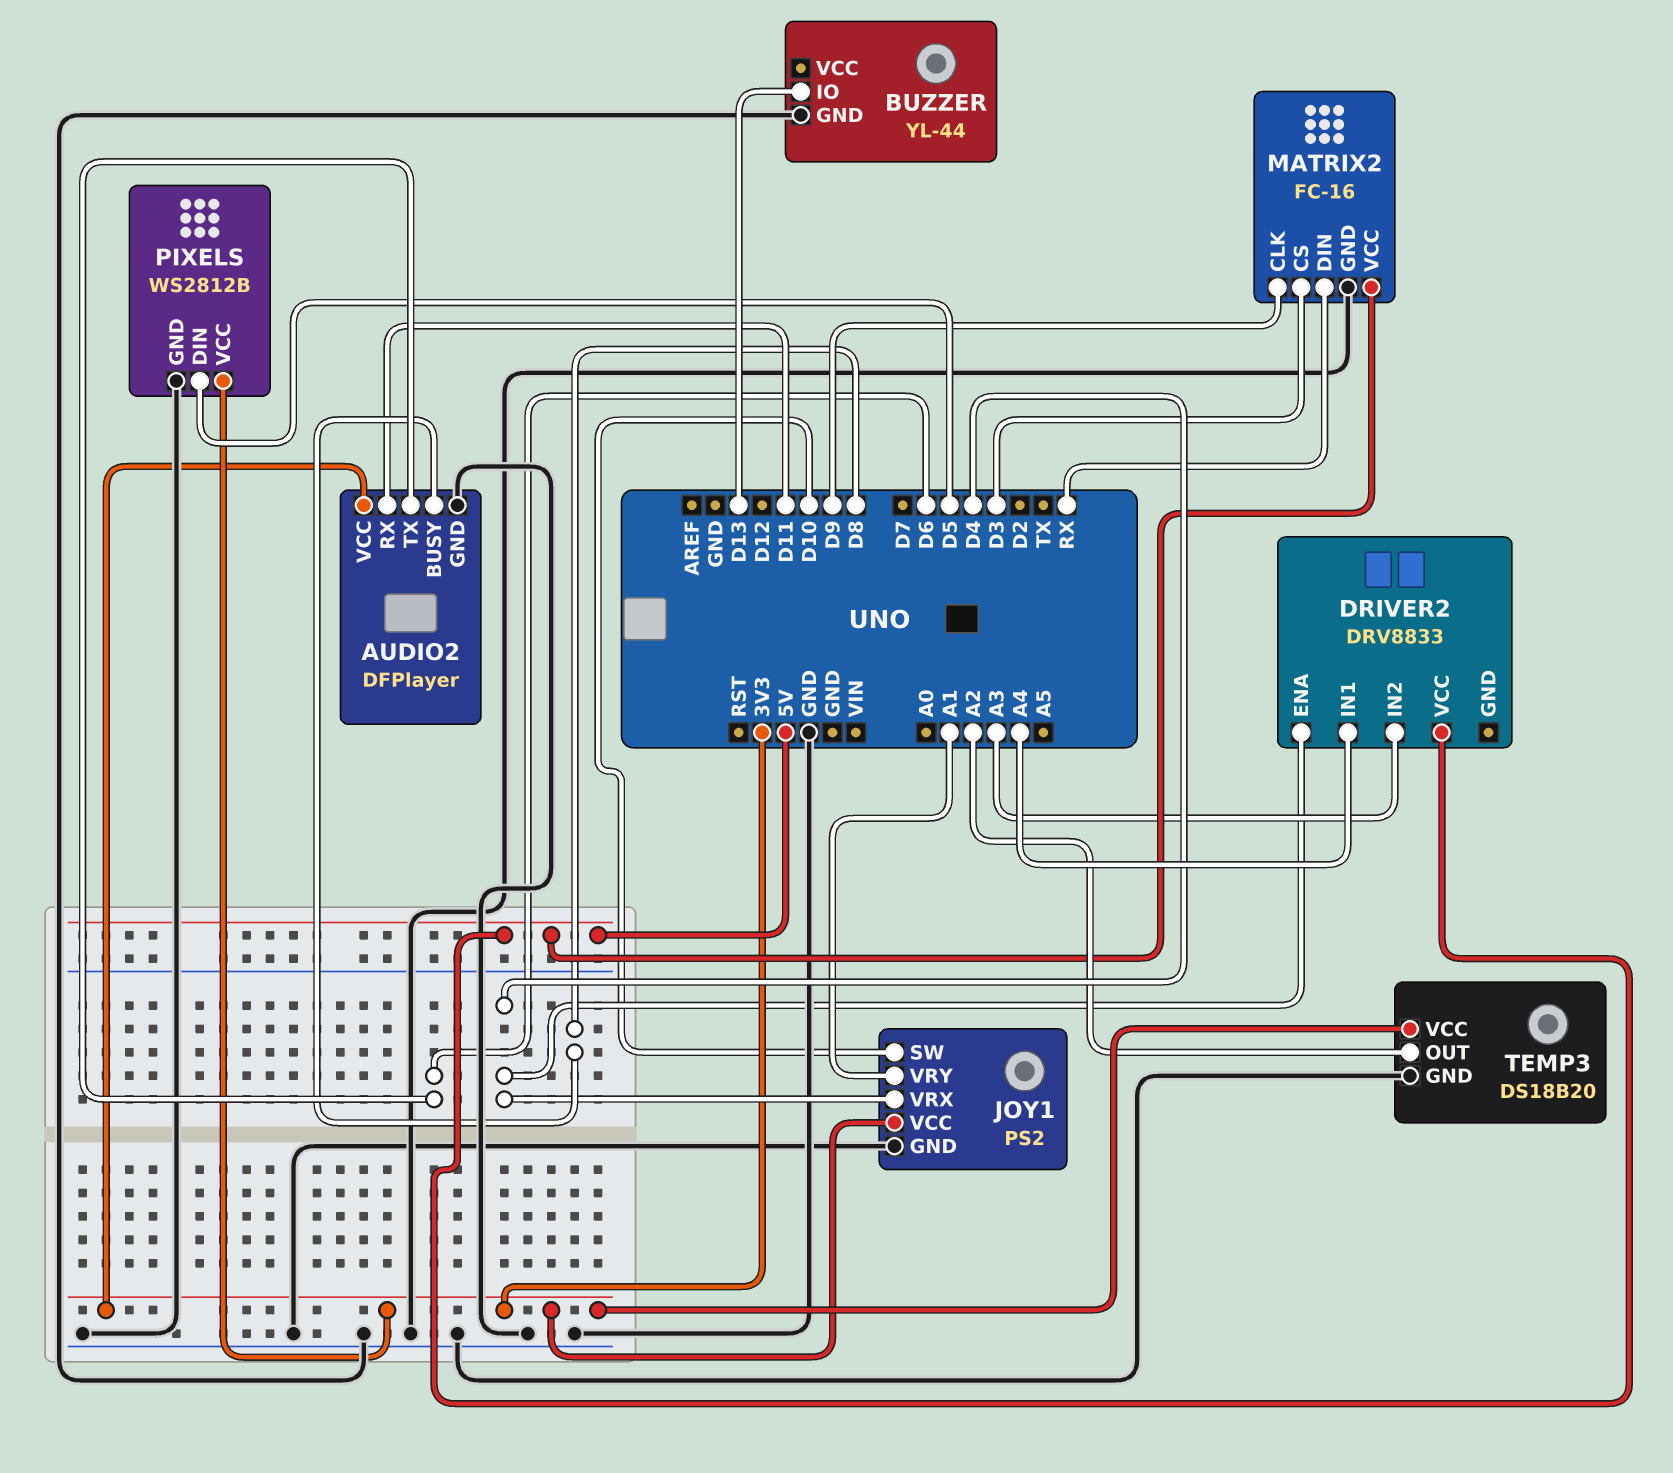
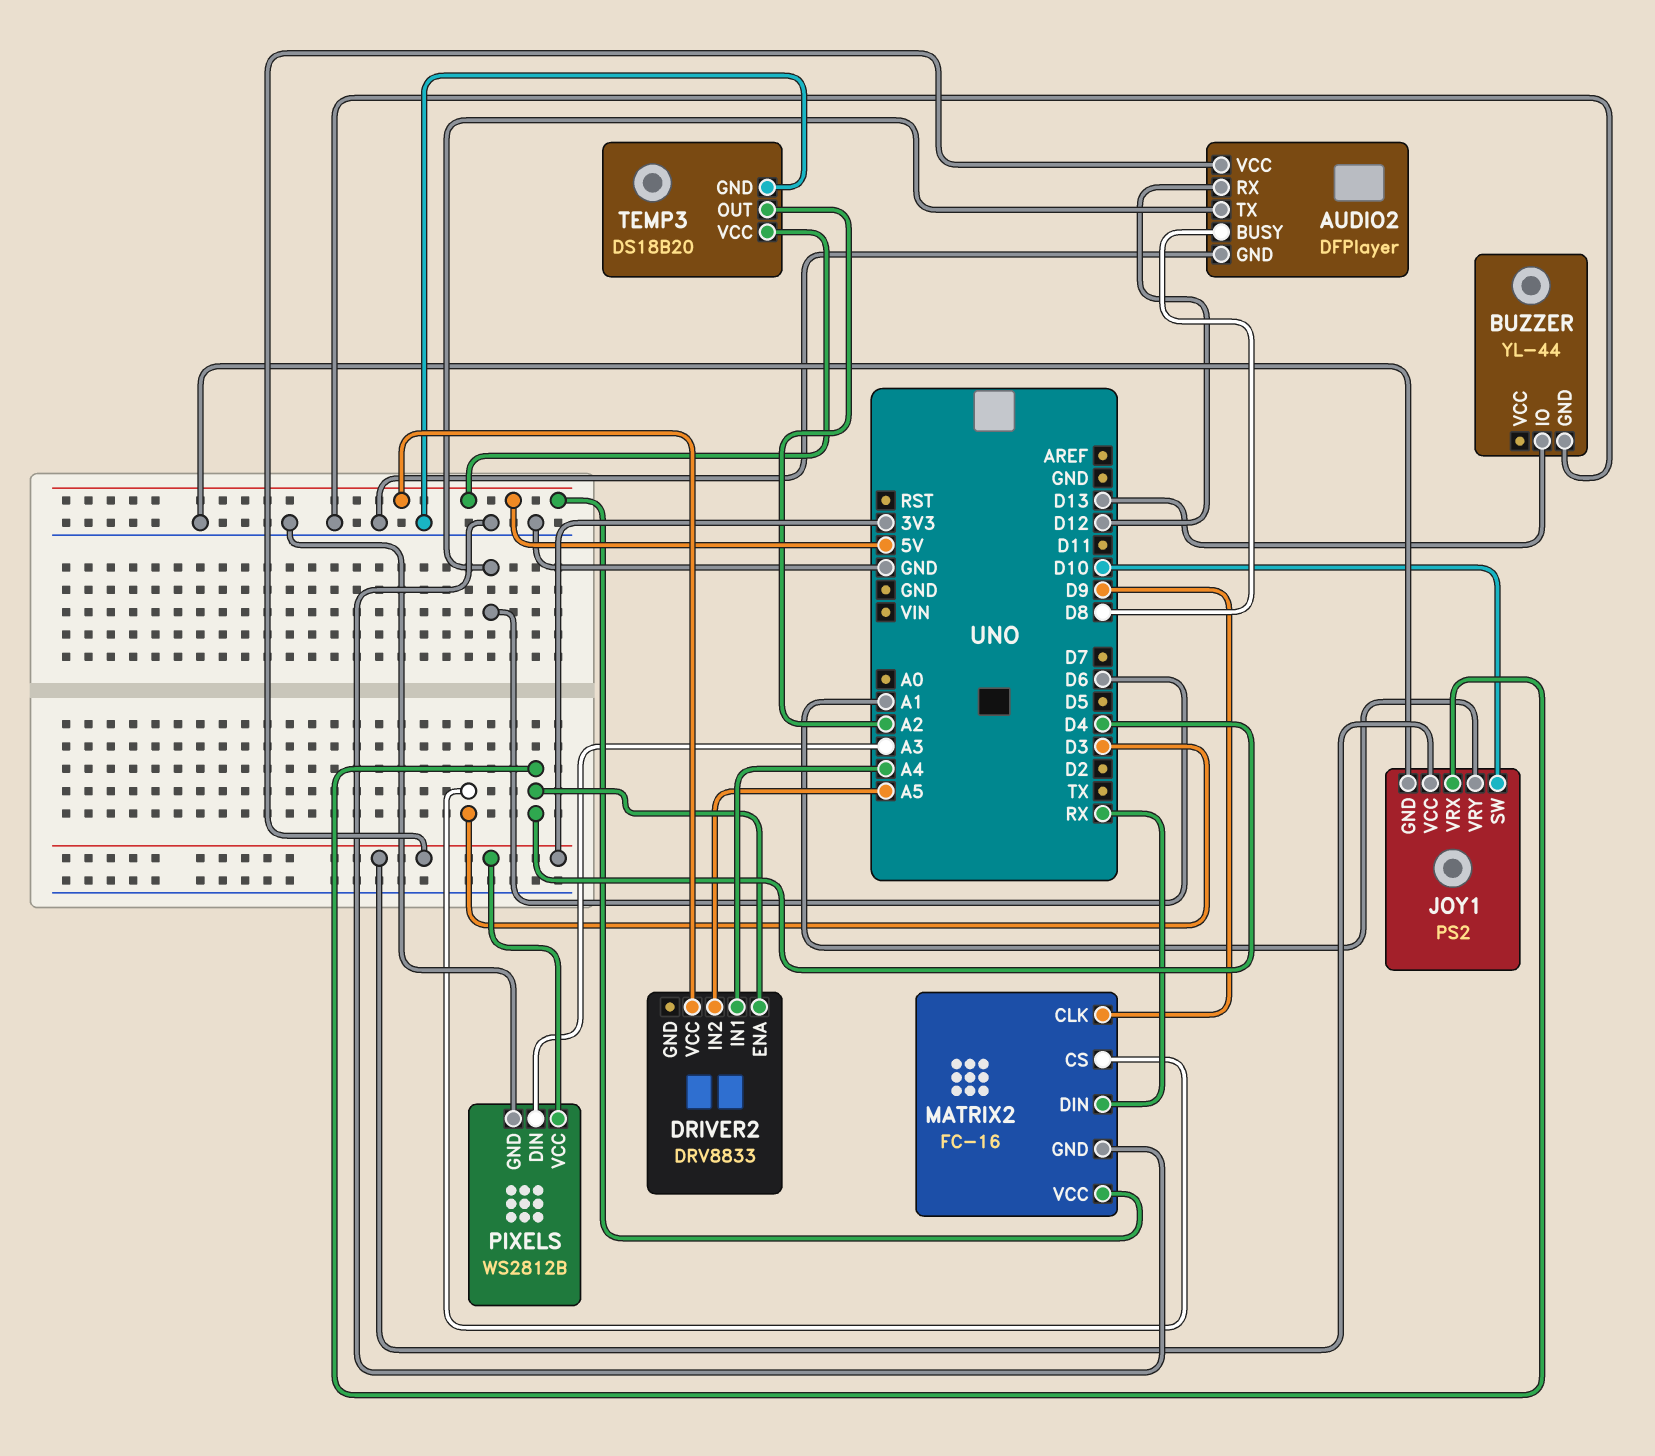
AUDIO2 pin RX: D11 -> D12
DRIVER2 pin IN2: A3 -> A5
PIXELS pin DIN: D5 -> A3
TEMP3 pin VCC: 3V3 -> 5V

